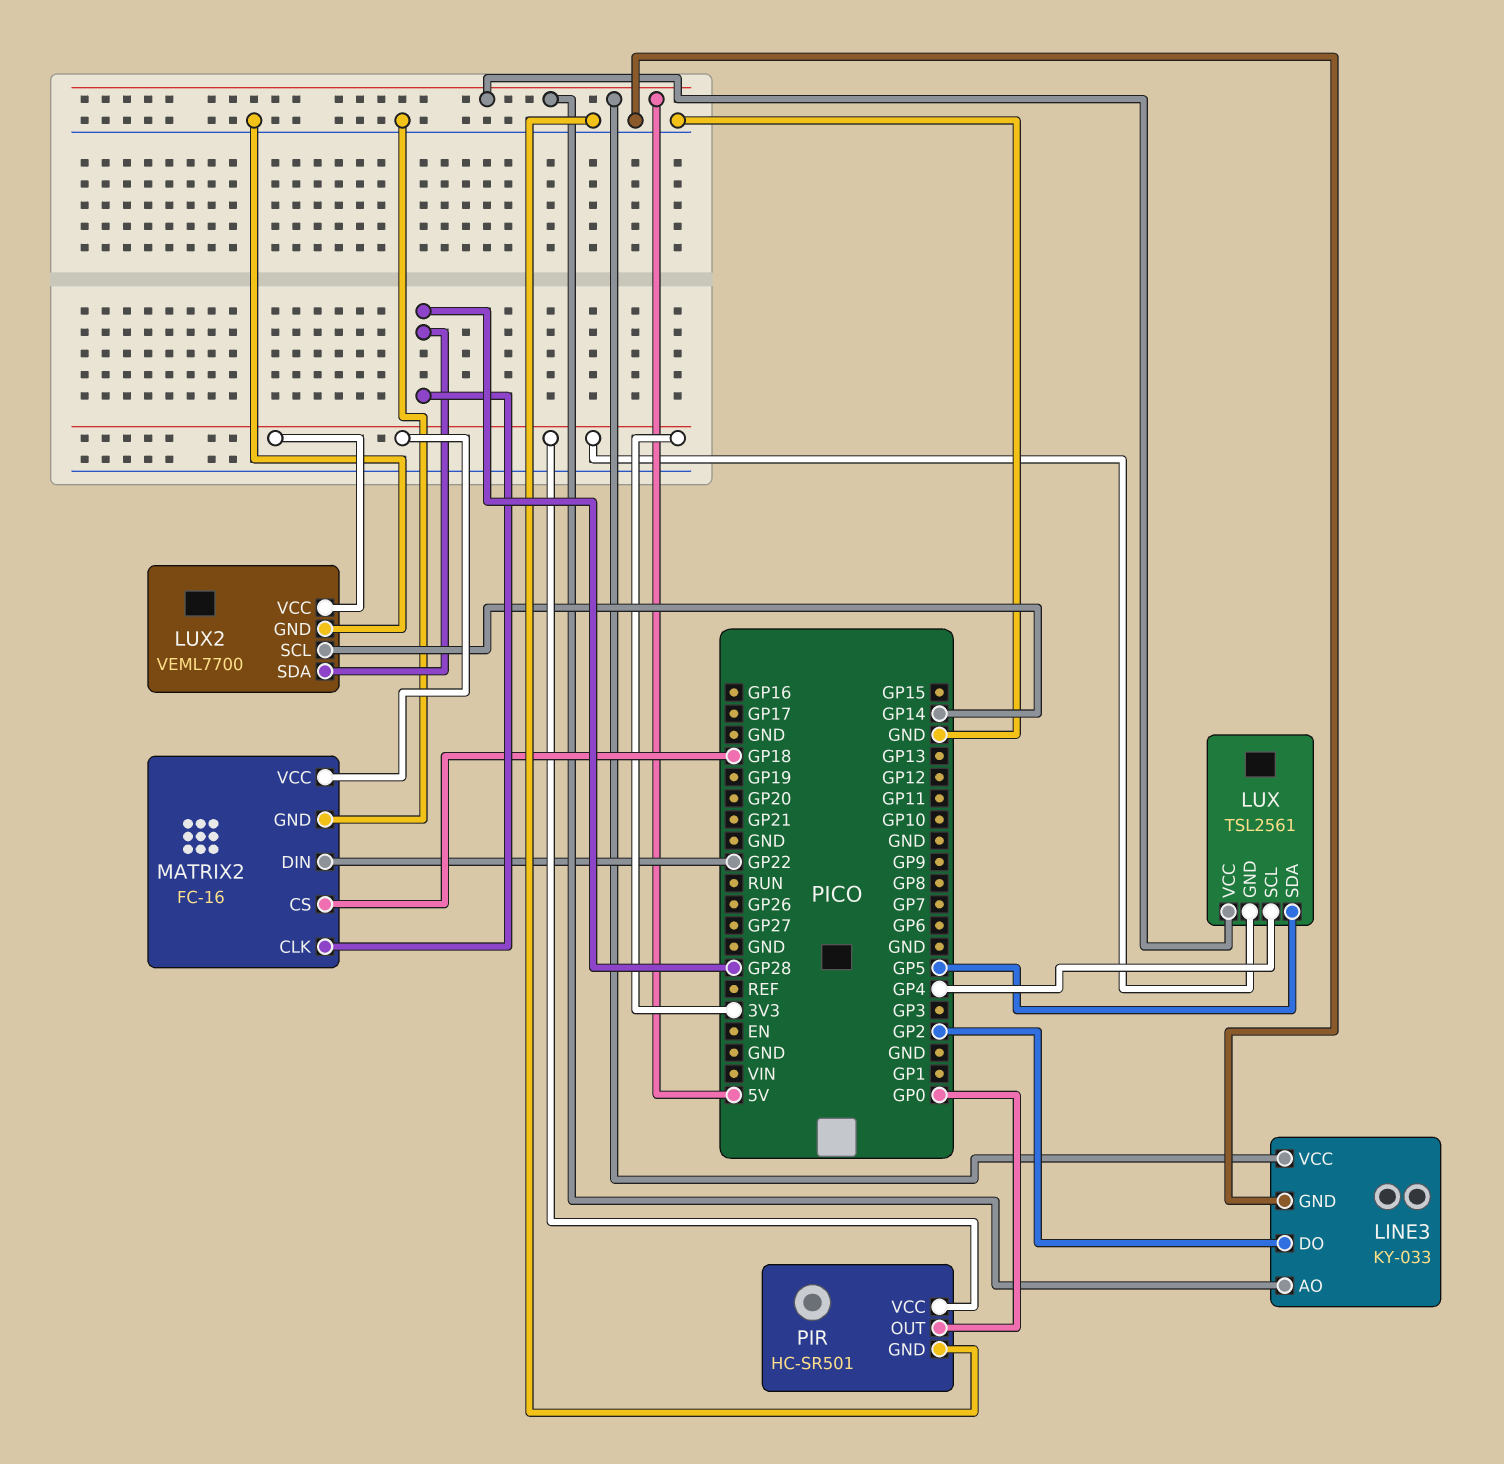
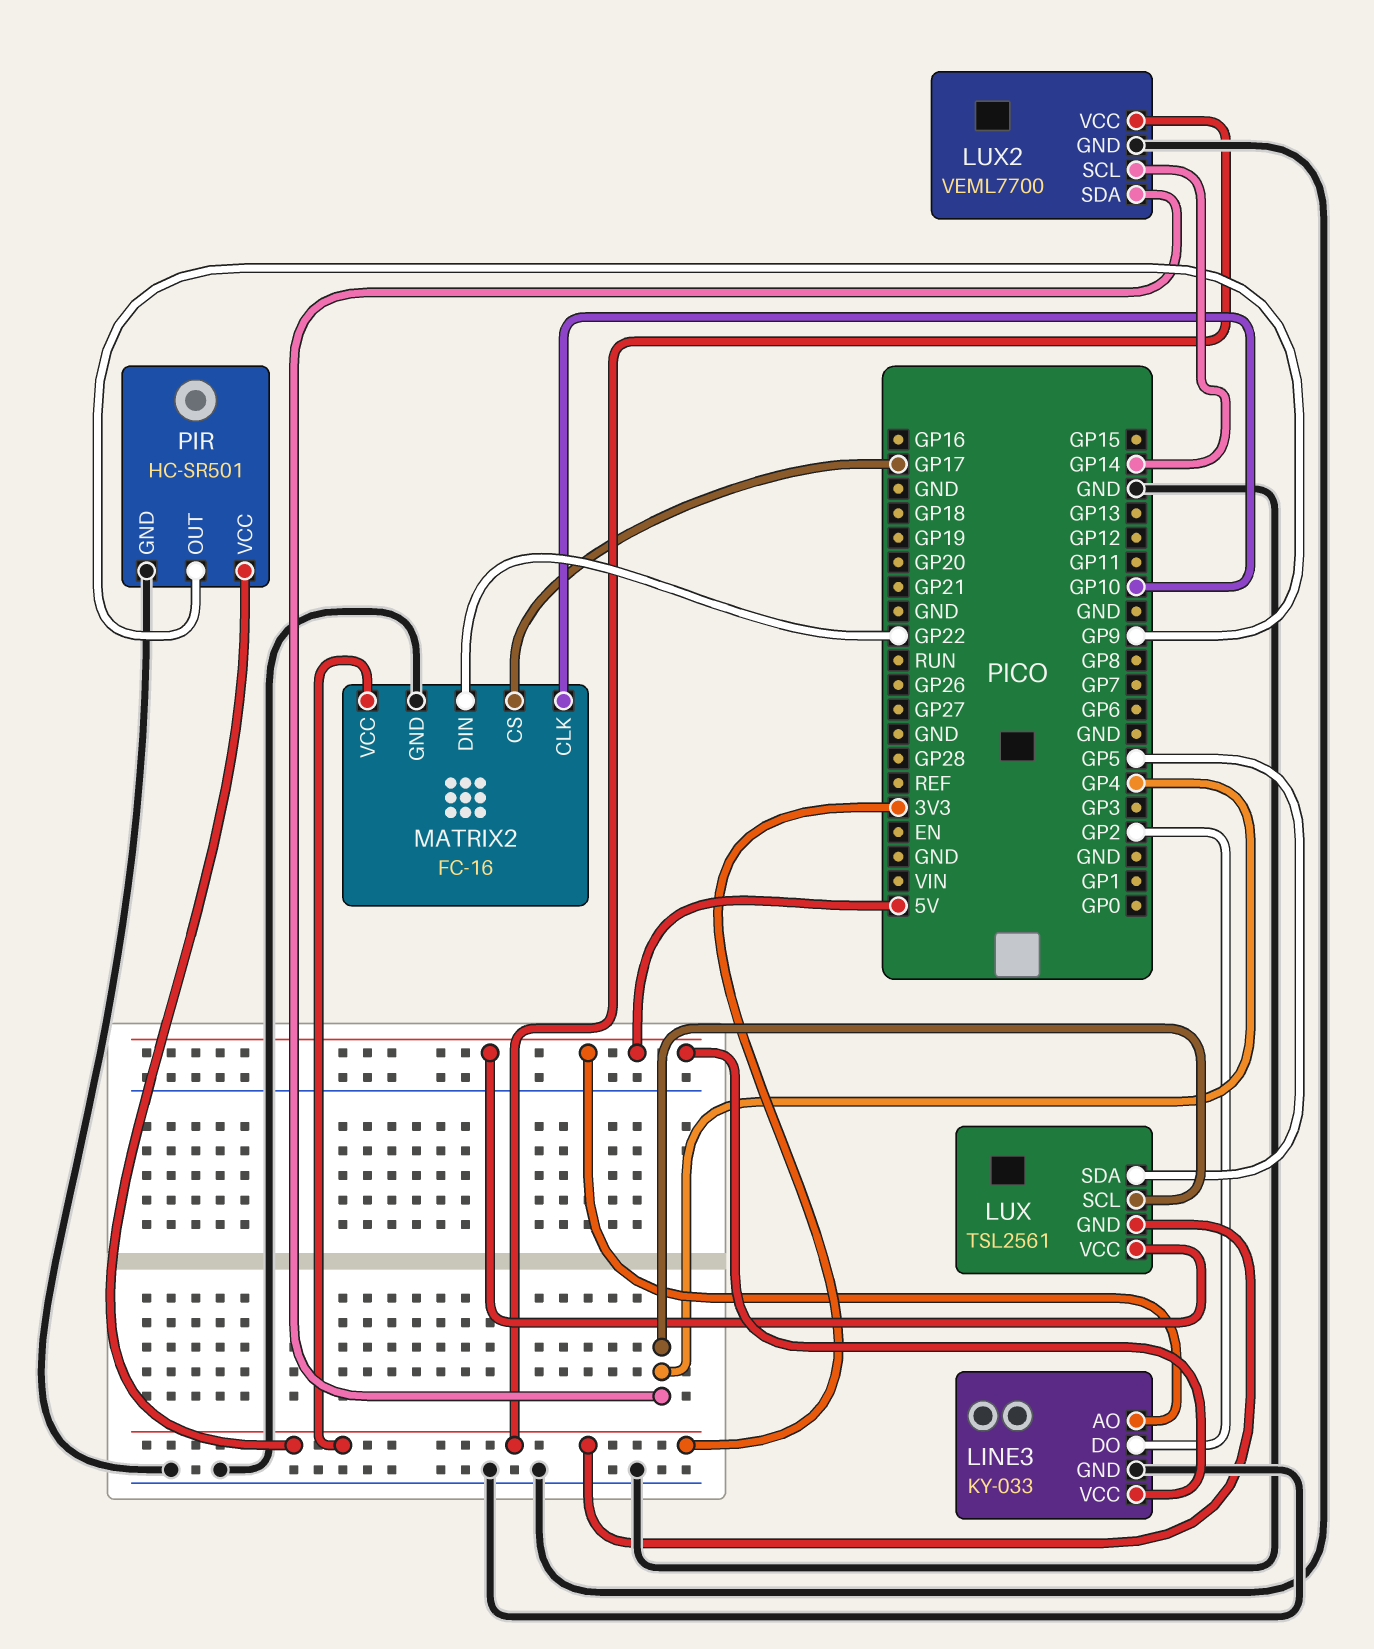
LUX2 pin SDA: GP28 -> GP4
MATRIX2 pin CLK: GP28 -> GP10
MATRIX2 pin CS: GP18 -> GP17
PIR pin OUT: GP0 -> GP9

